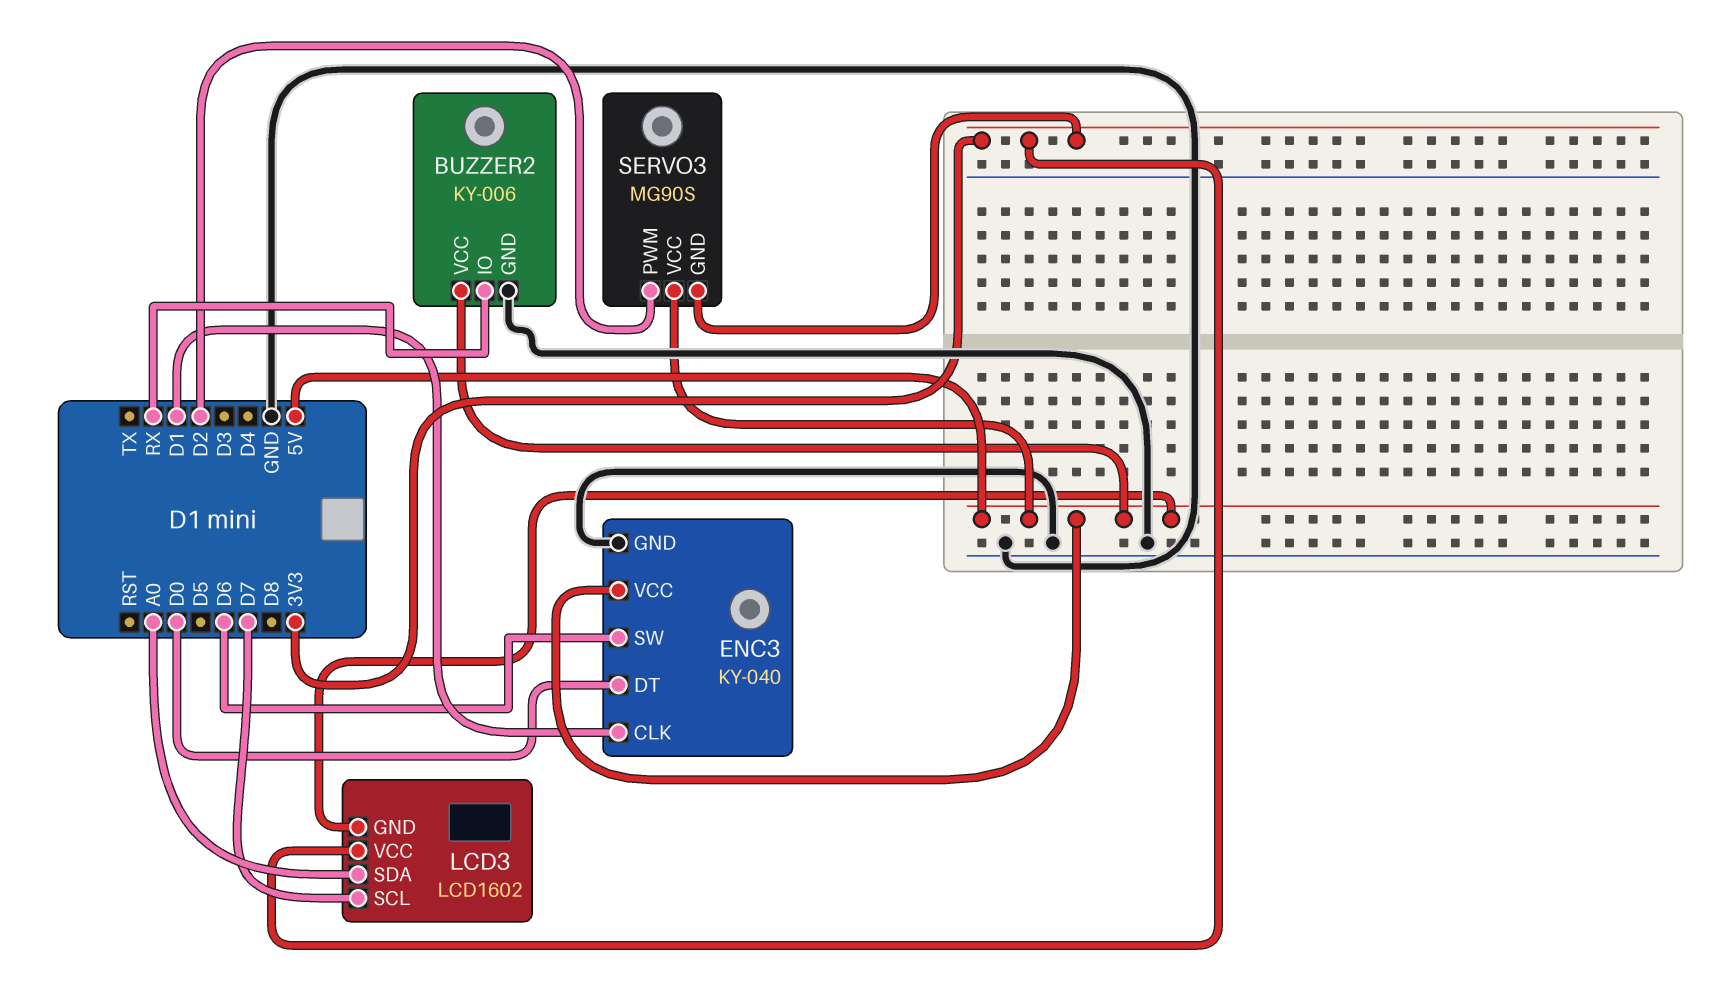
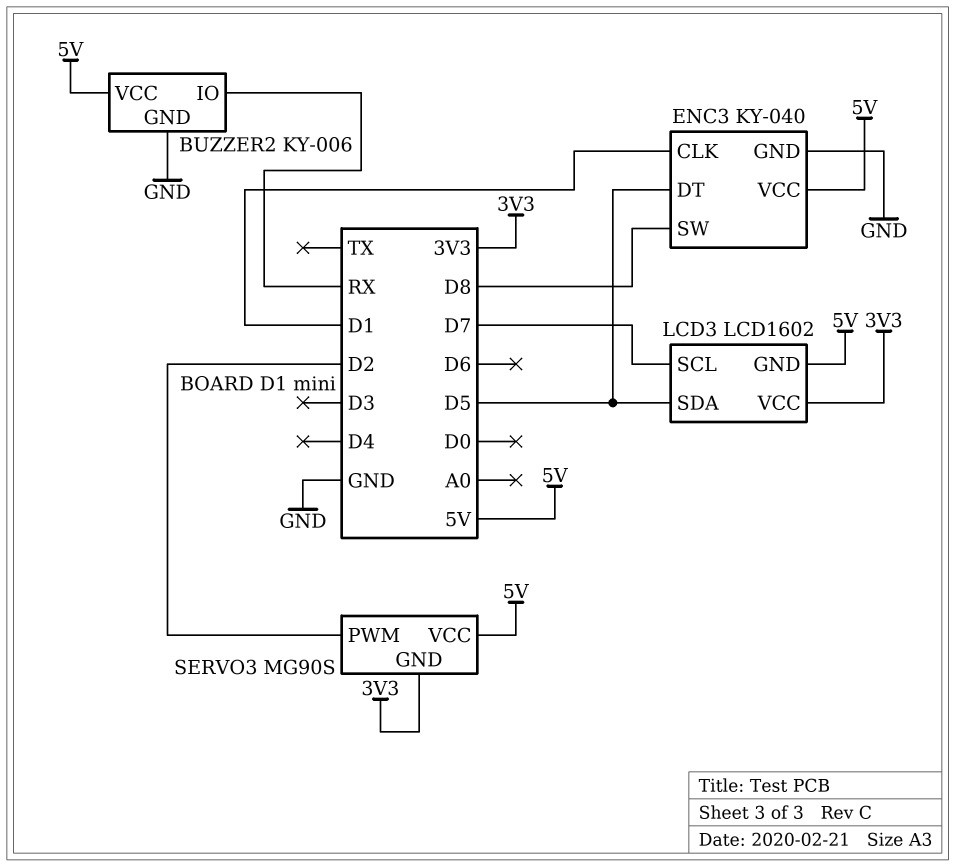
ENC3 pin DT: D0 -> D5
ENC3 pin SW: D6 -> D8
LCD3 pin SDA: A0 -> D5

